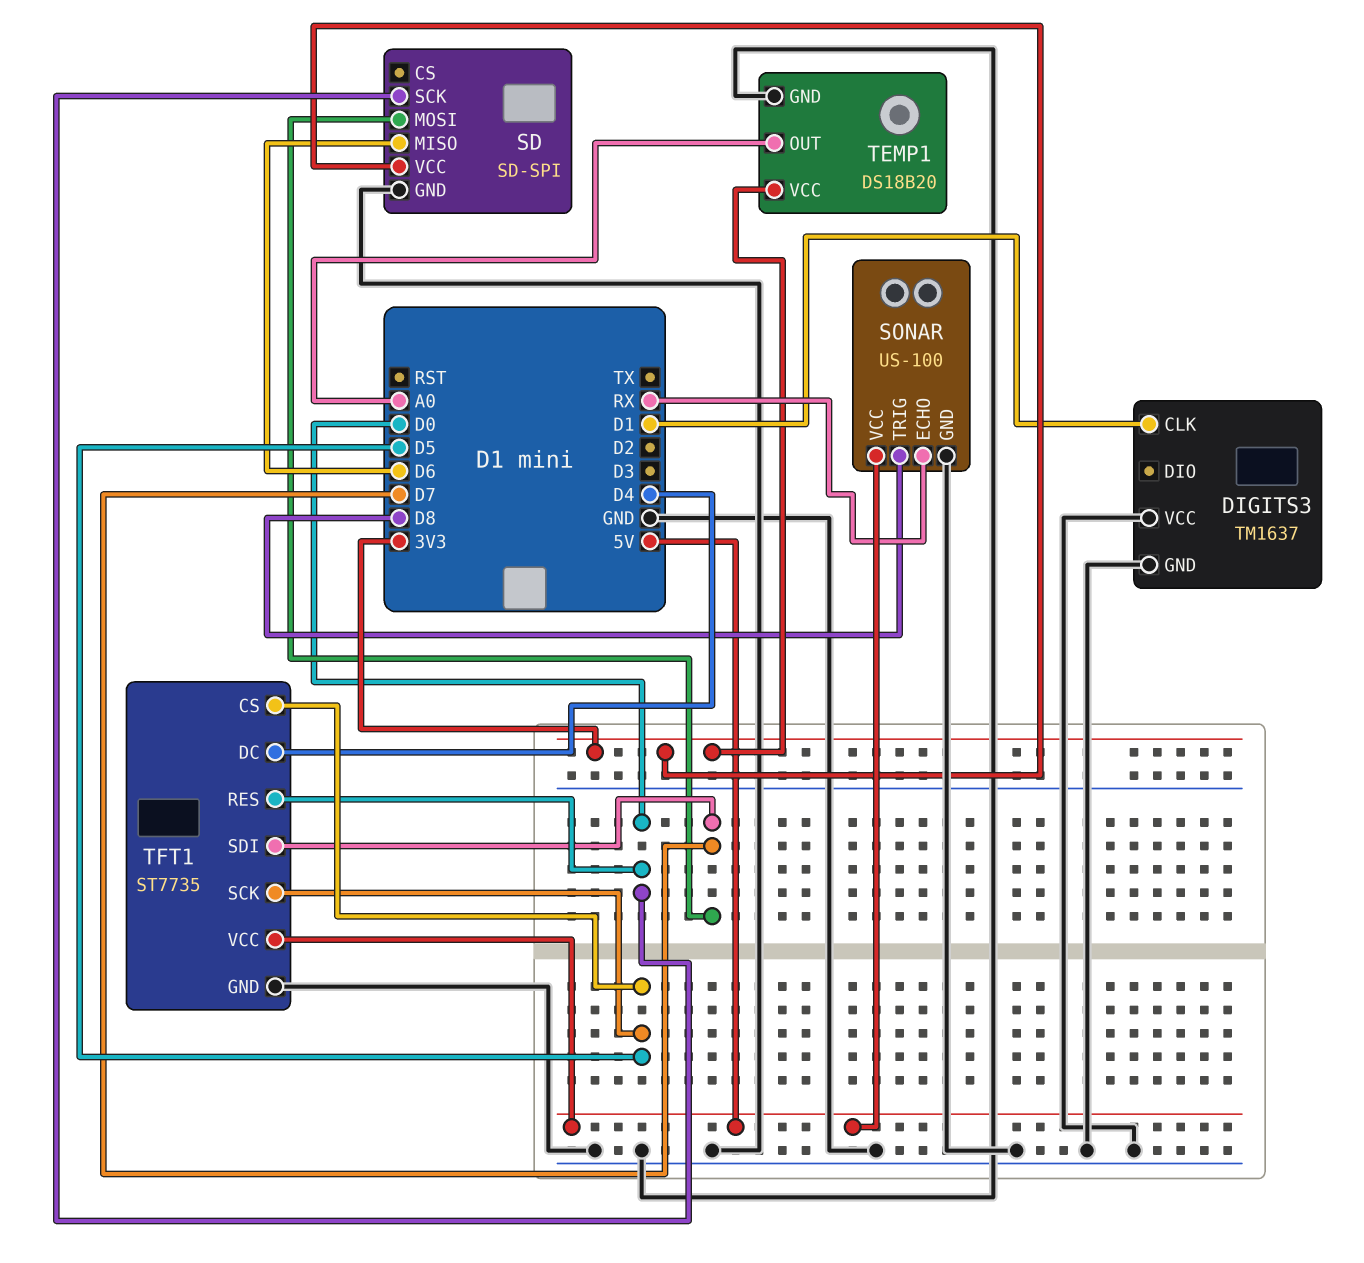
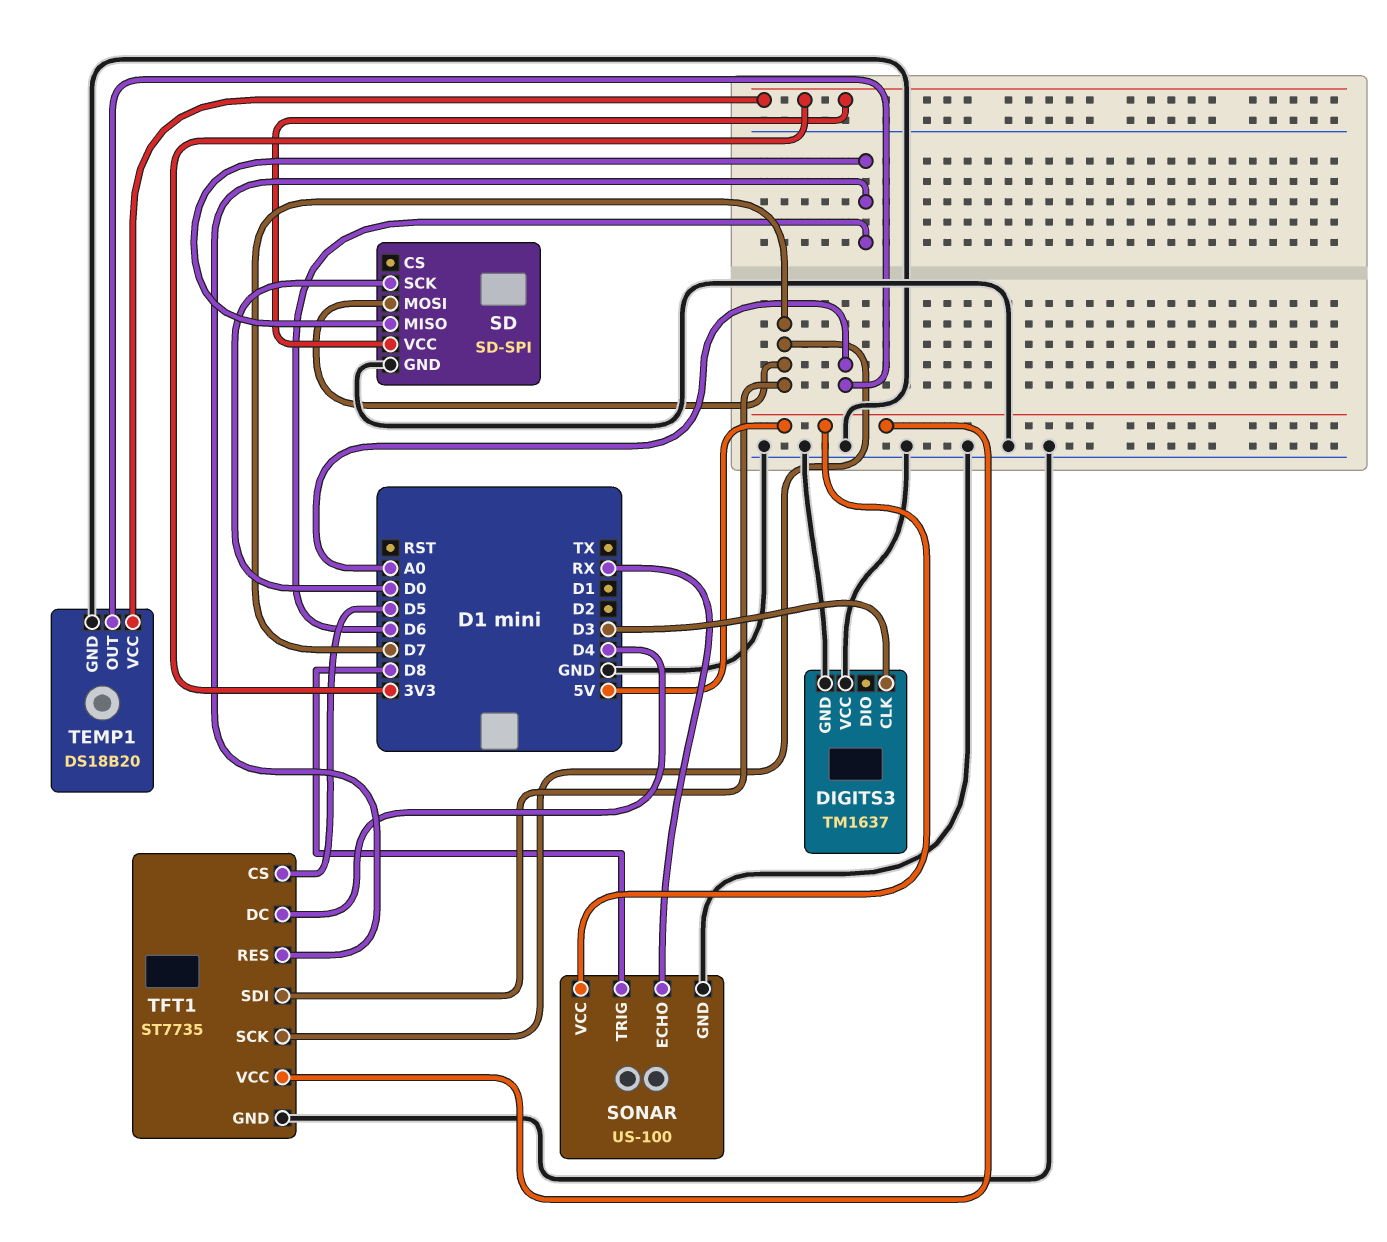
DIGITS3 pin CLK: D1 -> D3
TFT1 pin RES: D0 -> D6
TFT1 pin SCK: D5 -> D7

